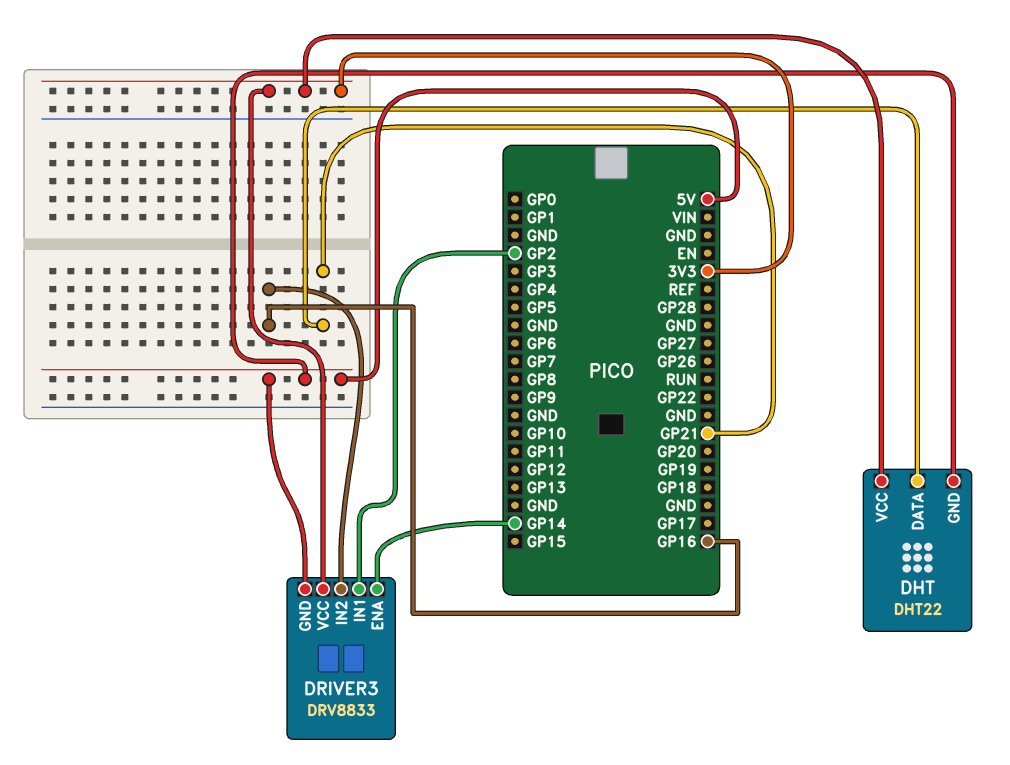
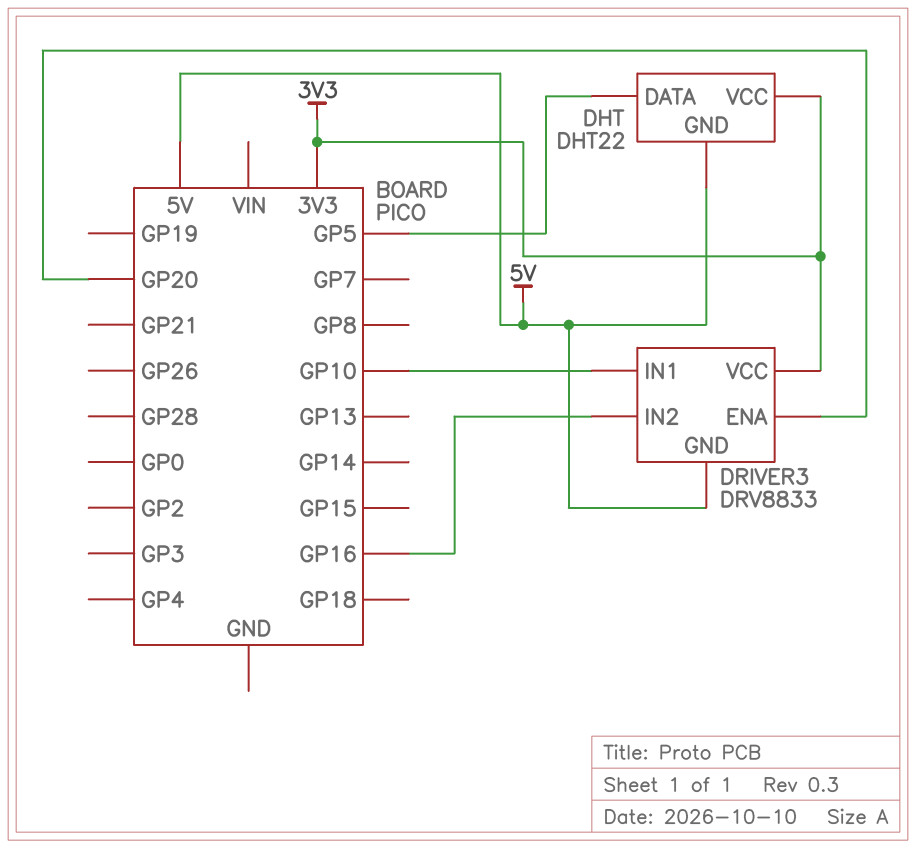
DHT pin DATA: GP21 -> GP5
DRIVER3 pin ENA: GP14 -> GP20
DRIVER3 pin IN1: GP2 -> GP10

